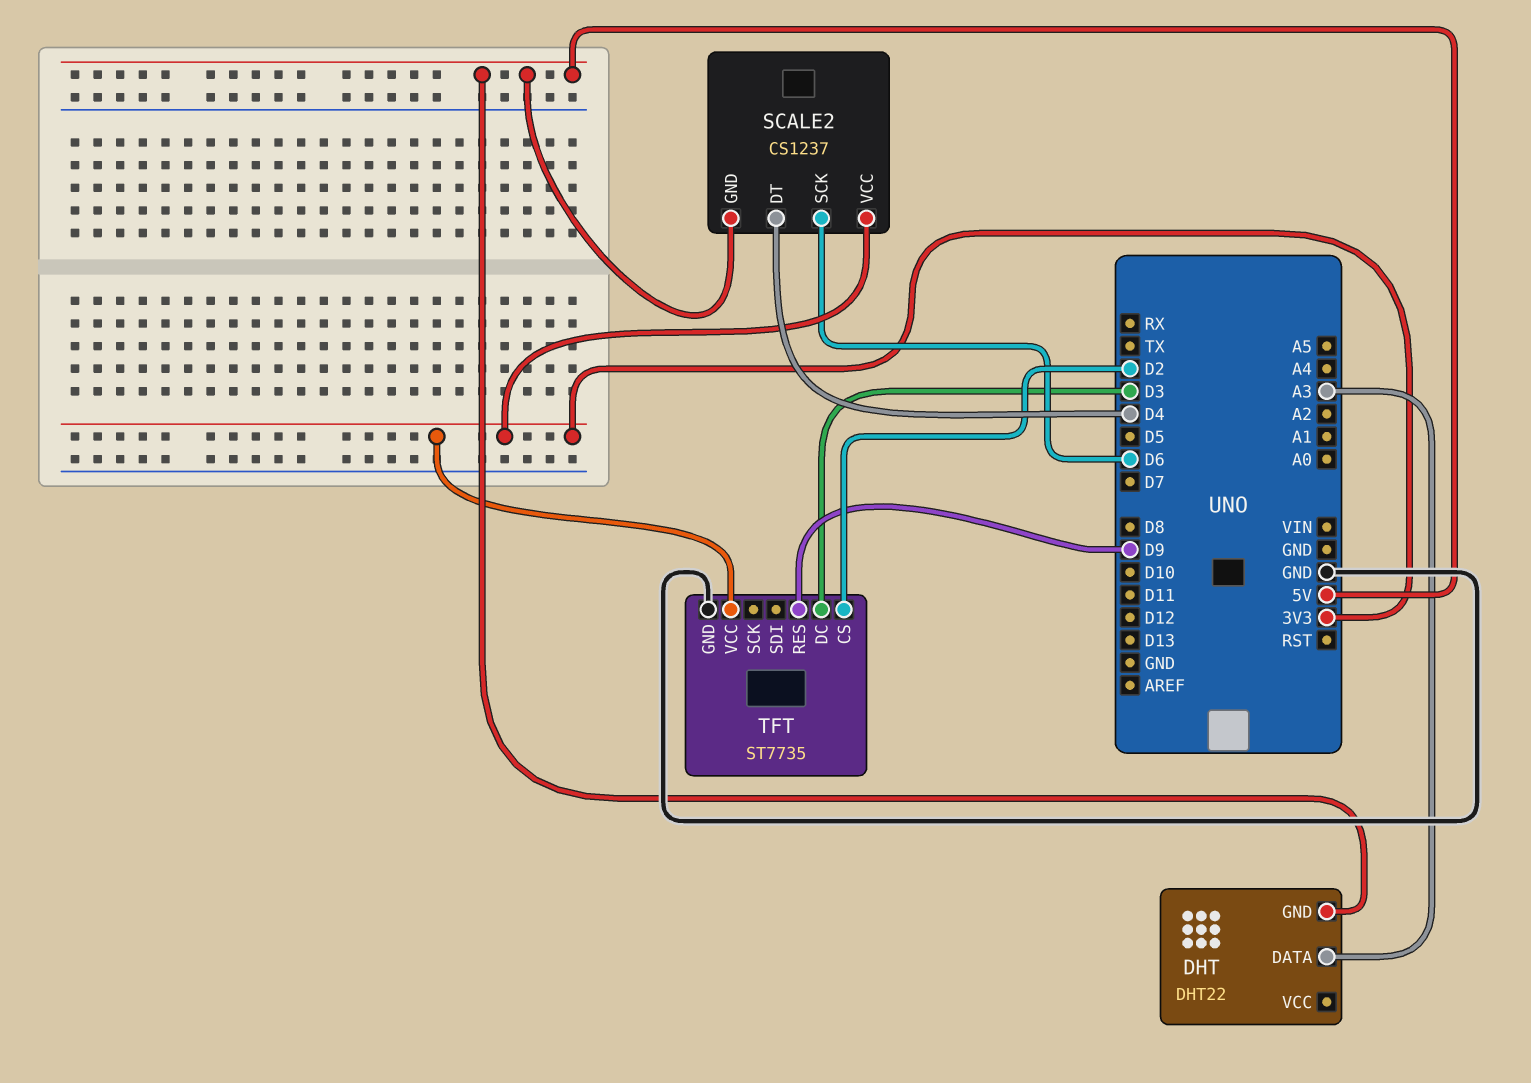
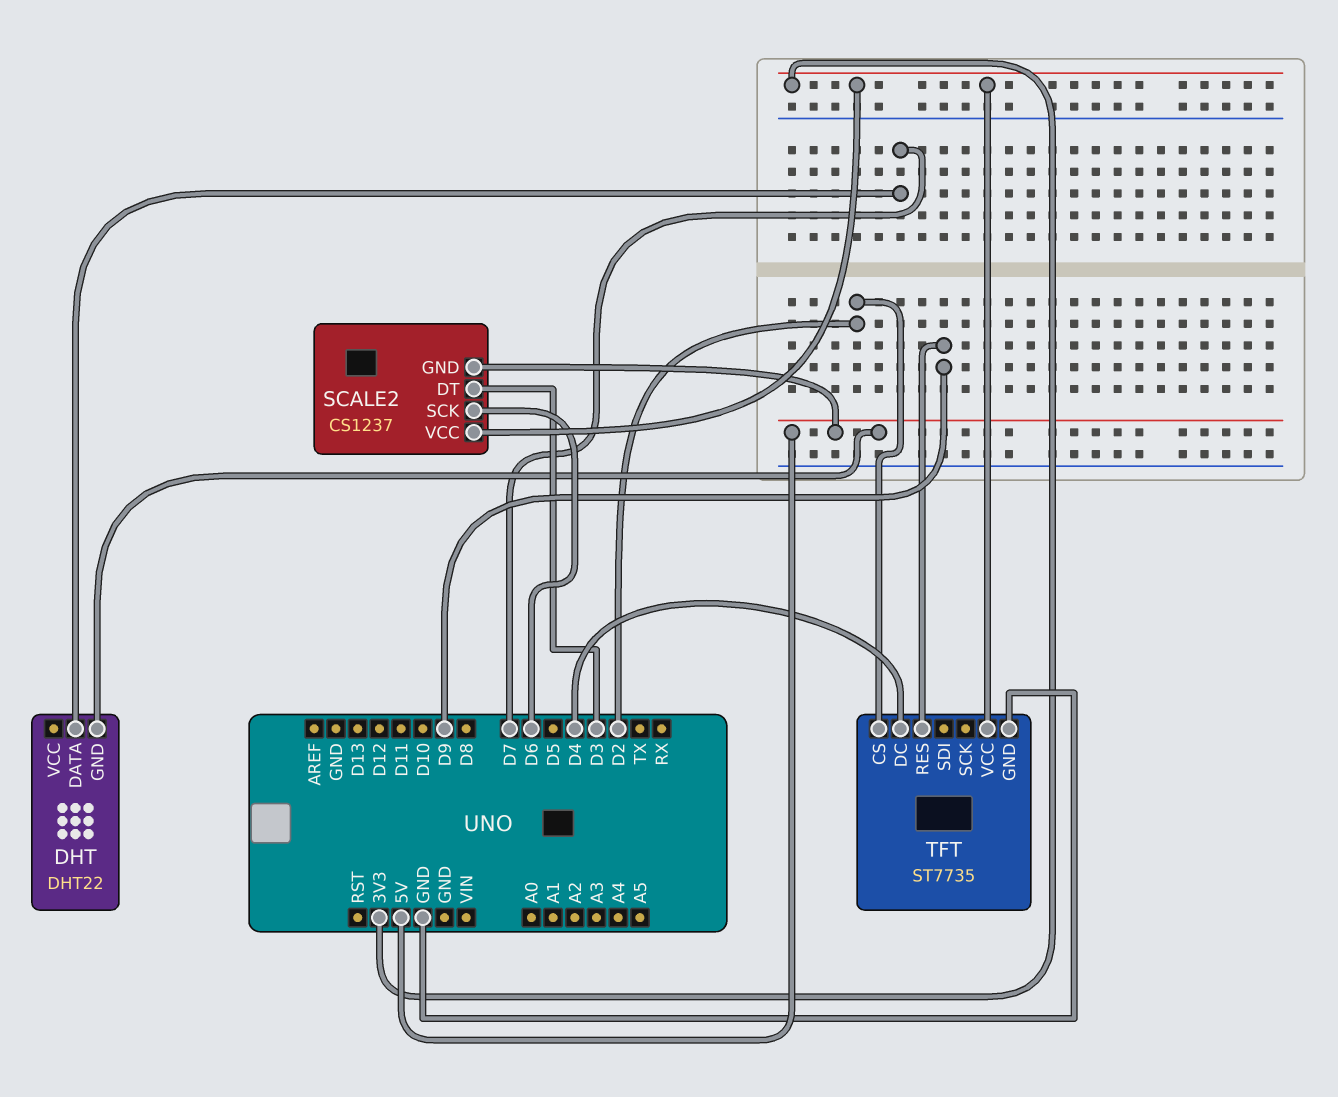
DHT pin DATA: A3 -> D7
SCALE2 pin DT: D4 -> D3
TFT pin DC: D3 -> D4

